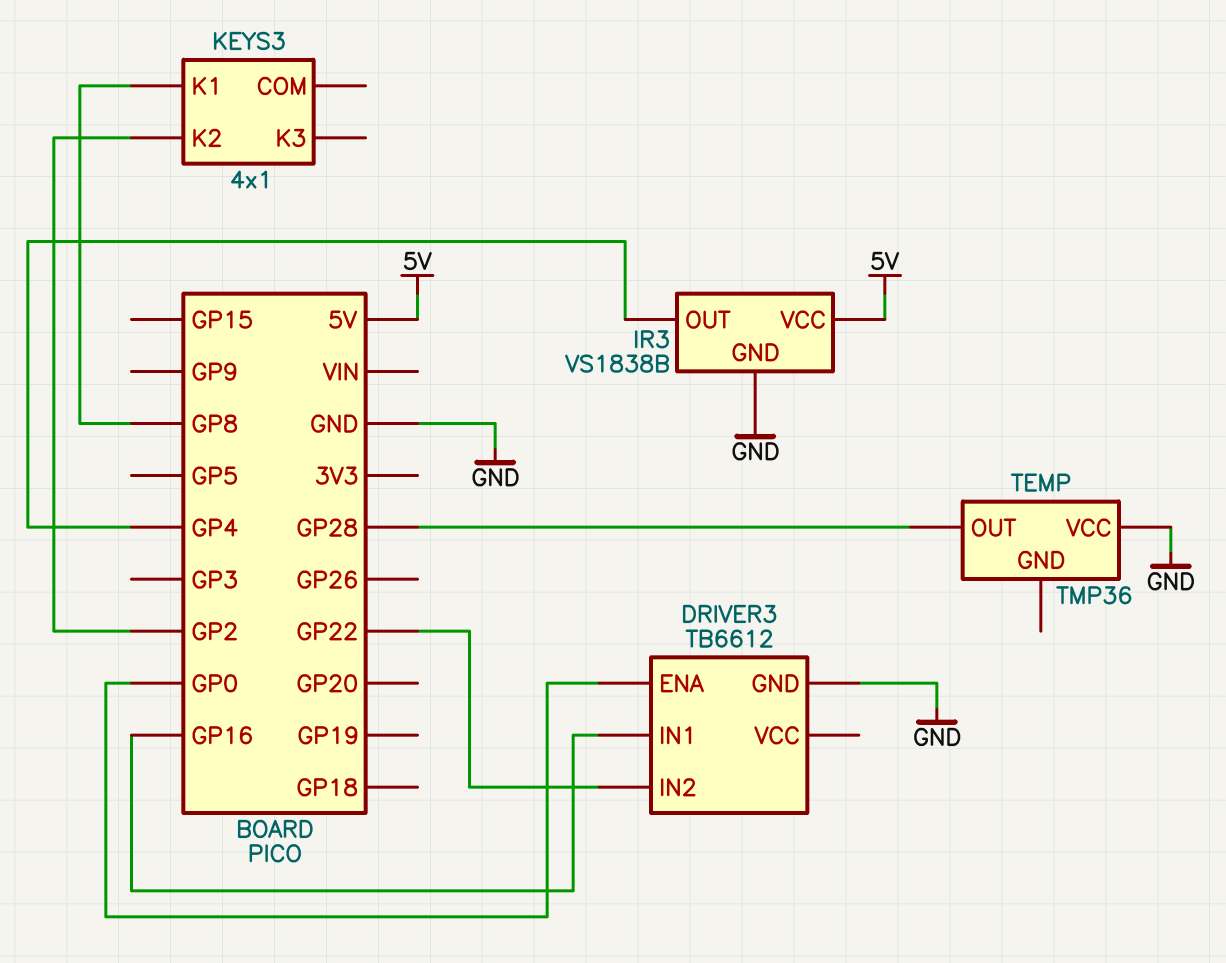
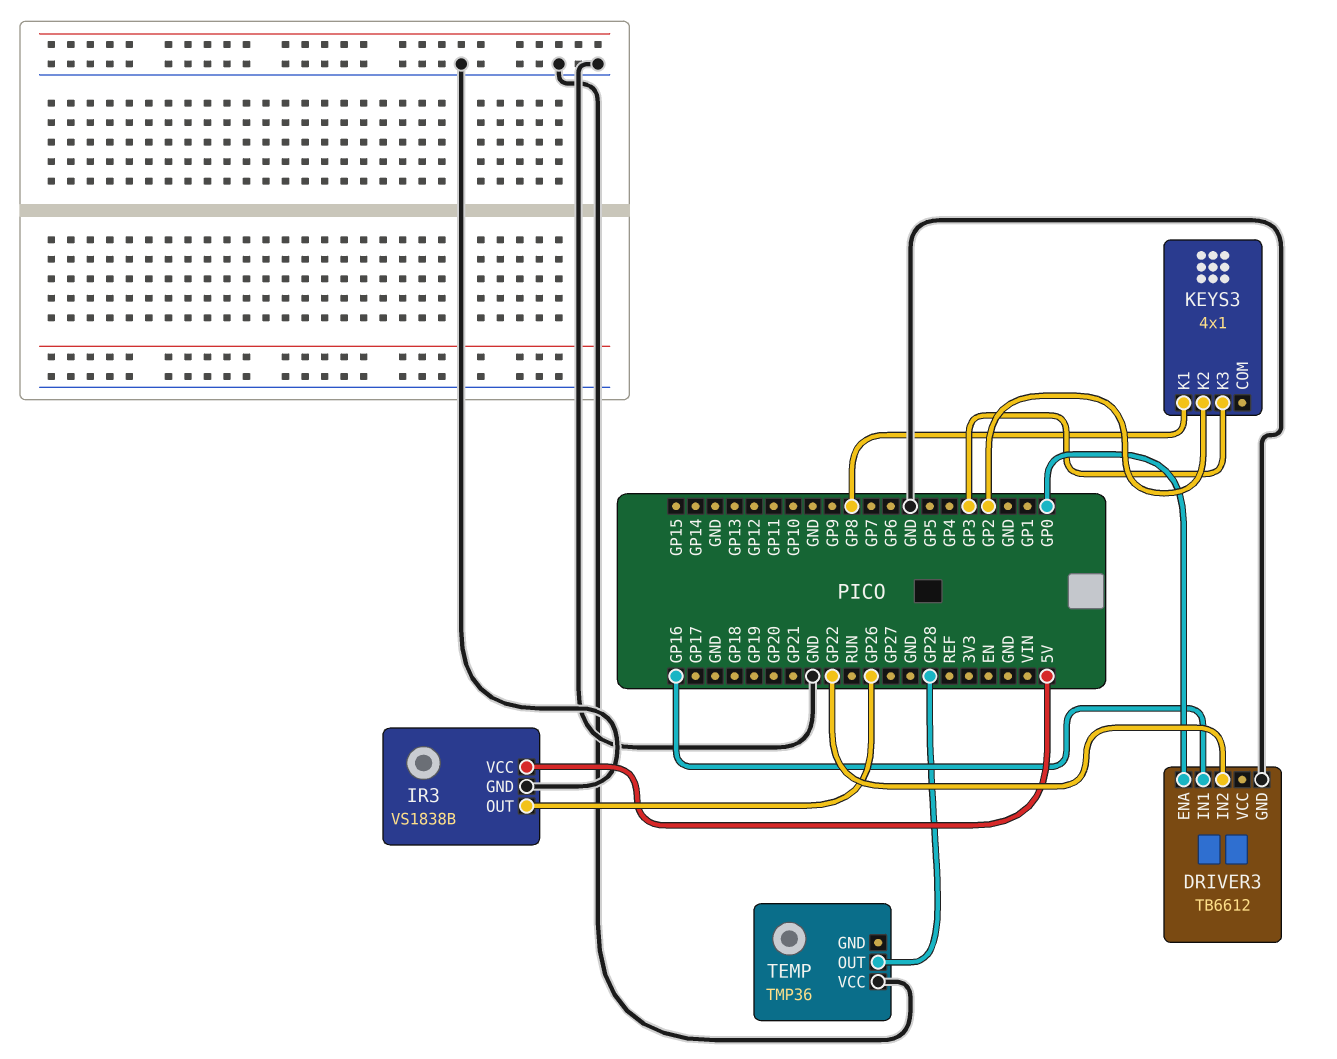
IR3 pin OUT: GP4 -> GP26
KEYS3 pin K3: none -> GP3

